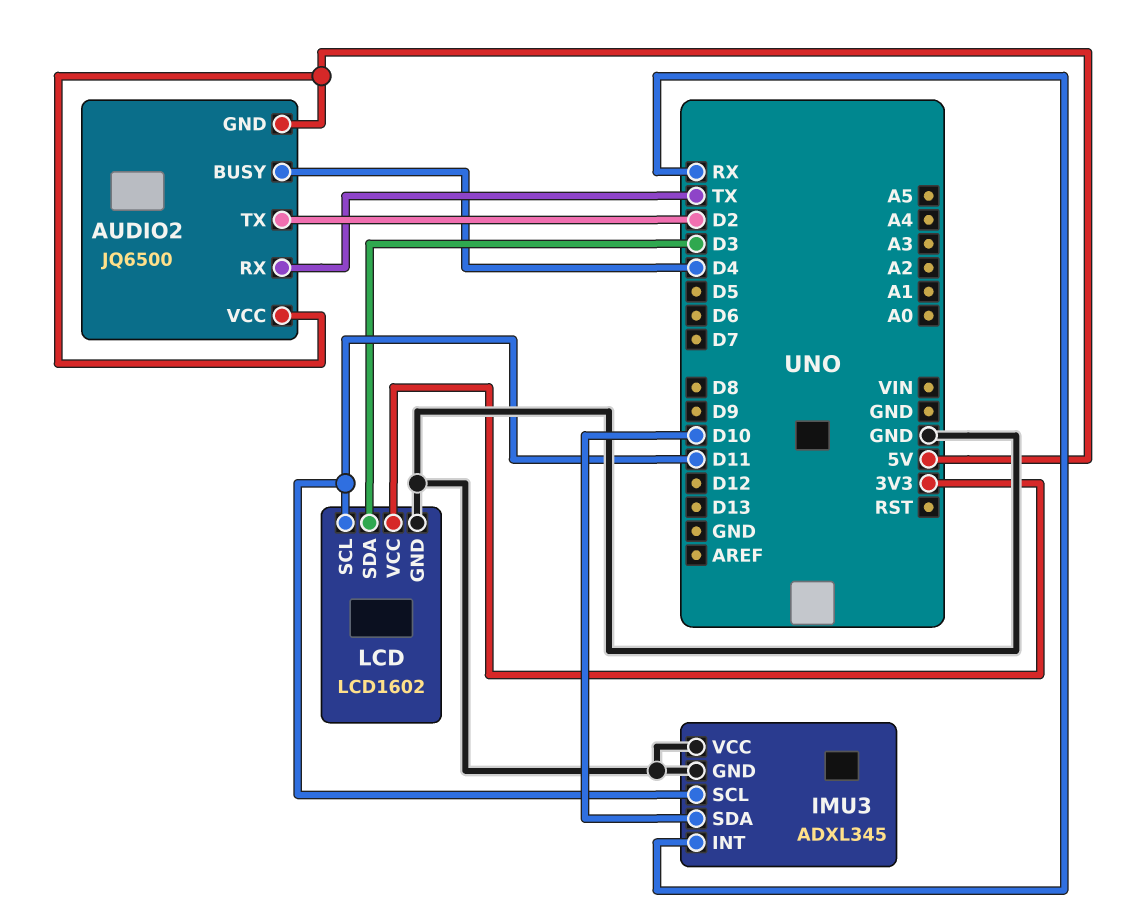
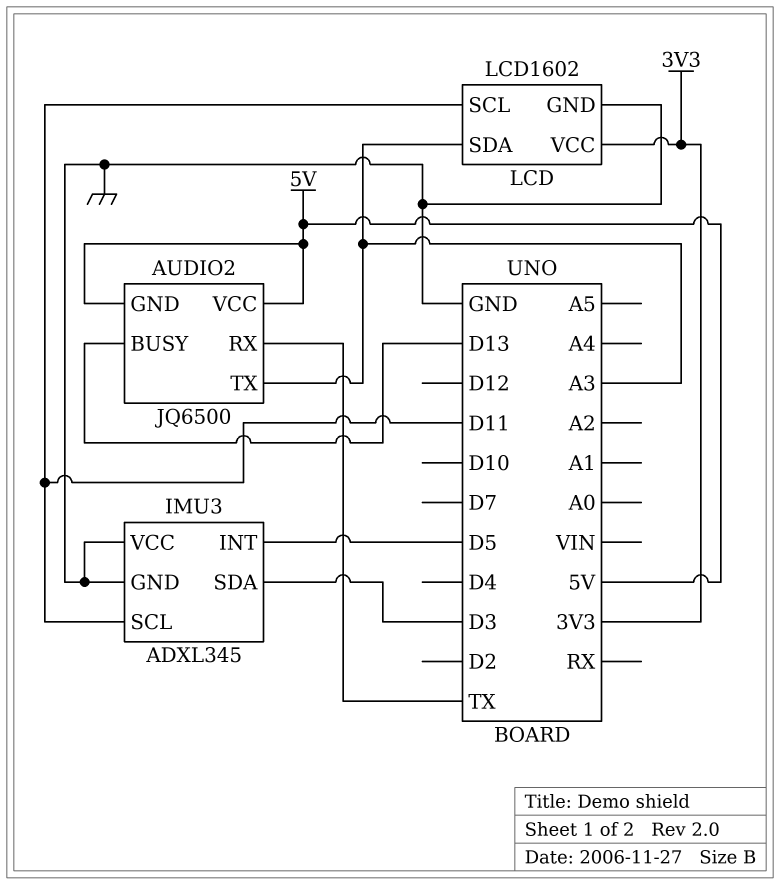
AUDIO2 pin BUSY: D4 -> D13
AUDIO2 pin TX: D2 -> A3
IMU3 pin INT: RX -> D5
IMU3 pin SDA: D10 -> D3
LCD pin SDA: D3 -> A3

